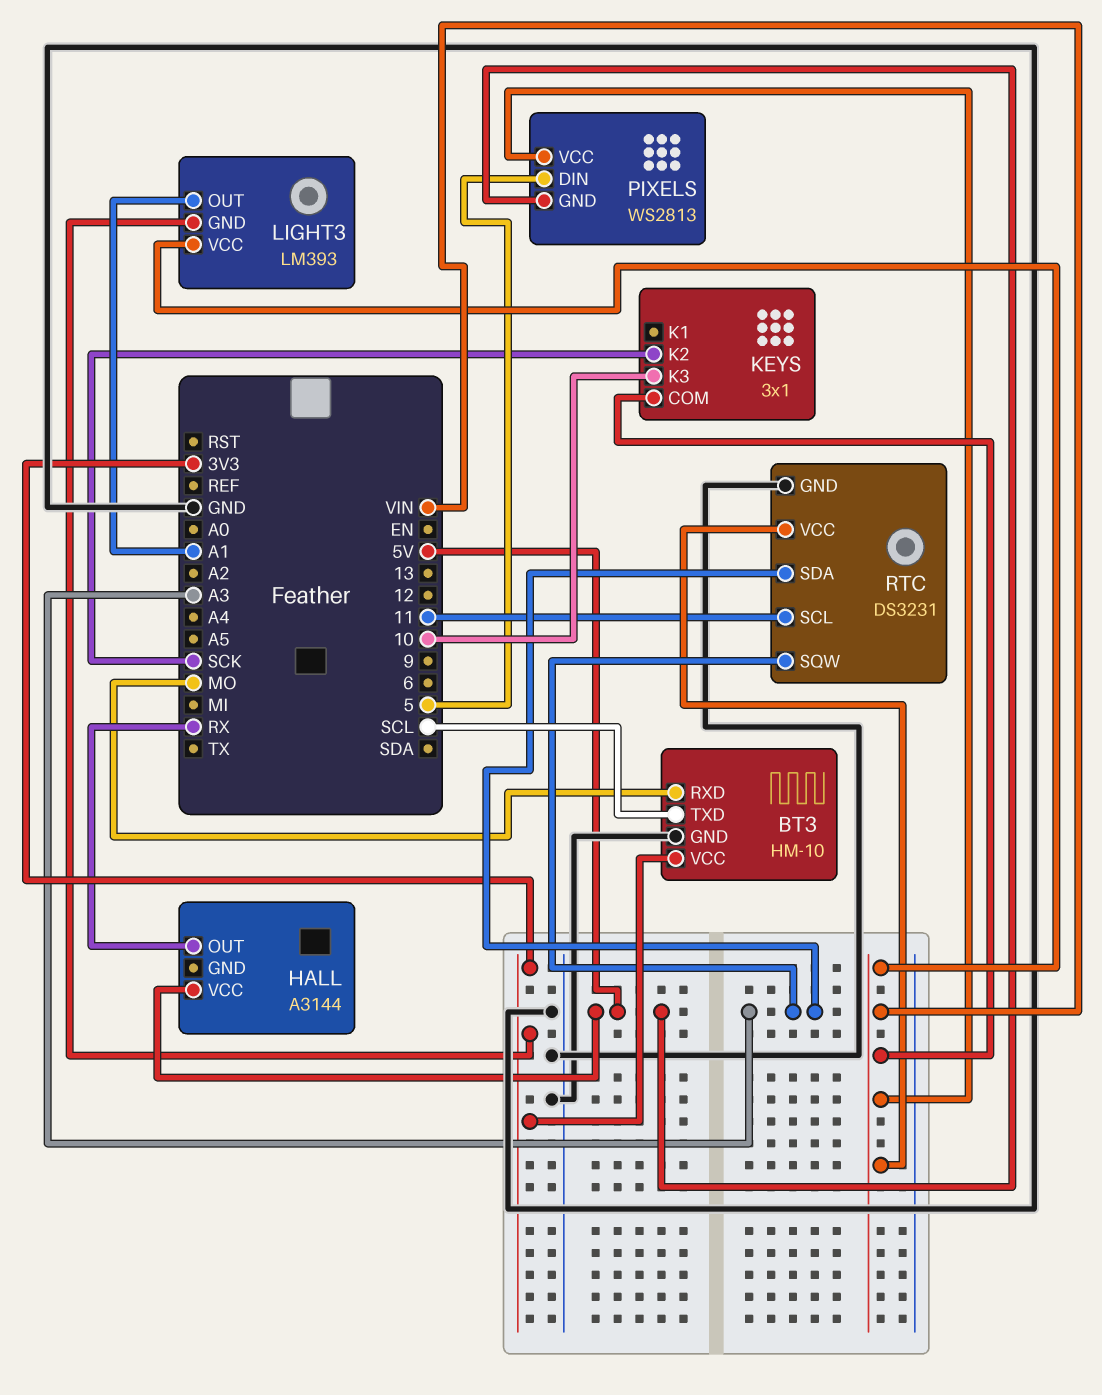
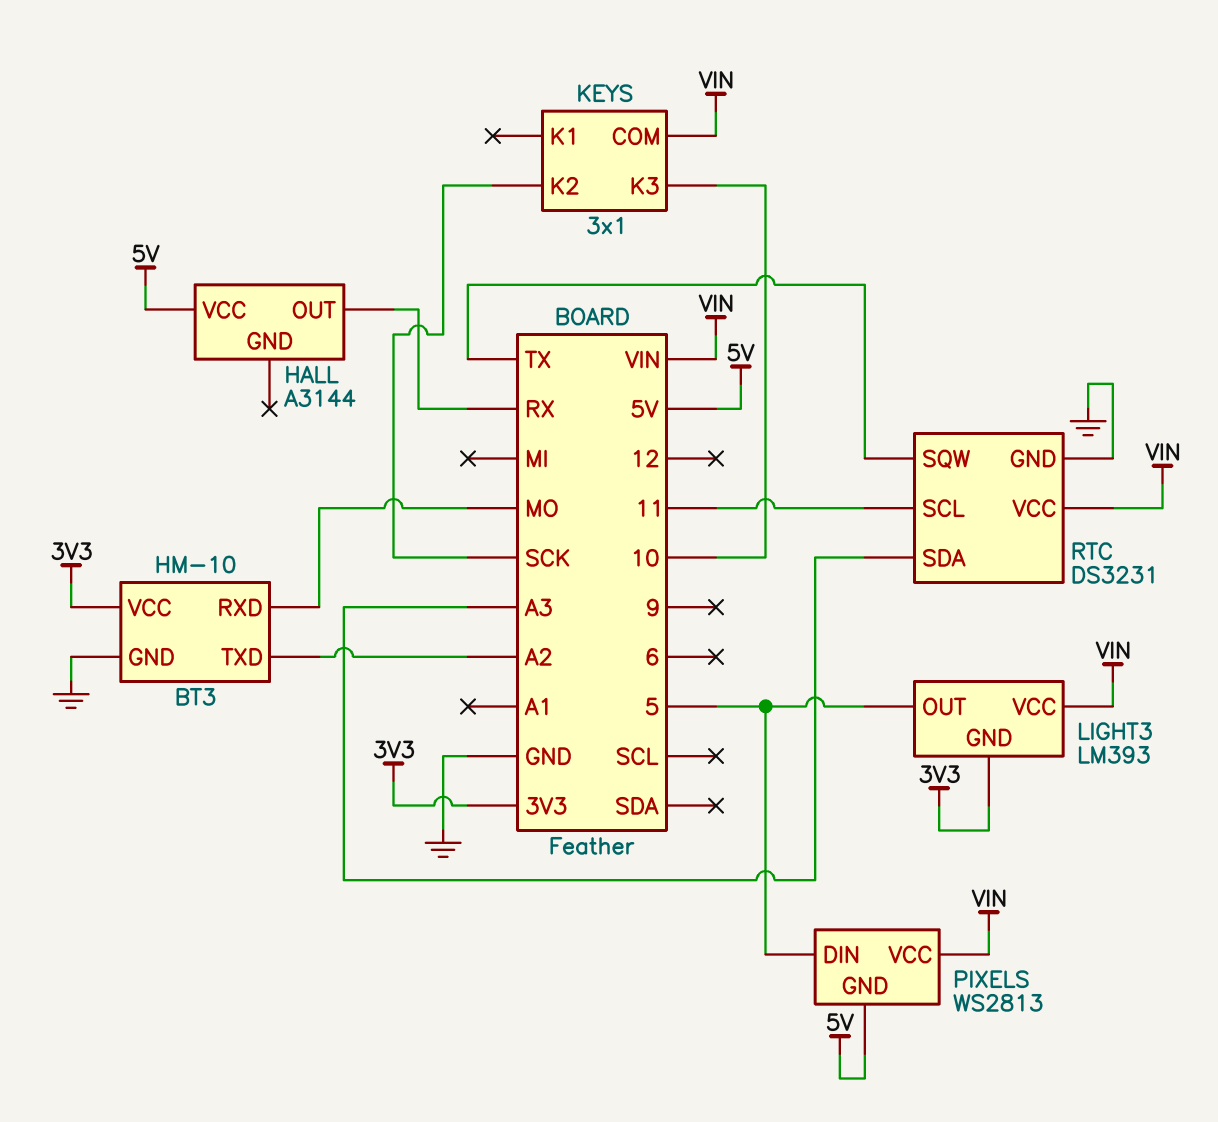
BT3 pin TXD: SCL -> A2
LIGHT3 pin OUT: A1 -> 5
RTC pin SQW: A3 -> TX

